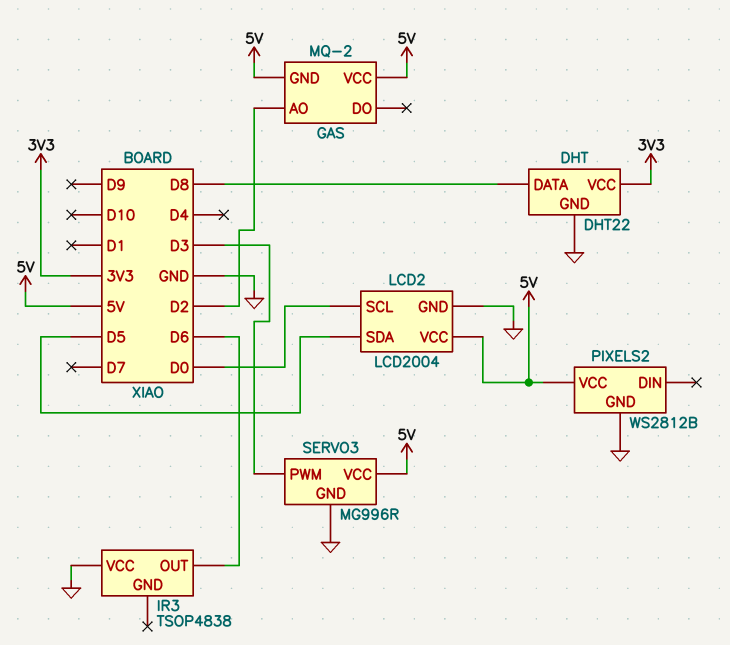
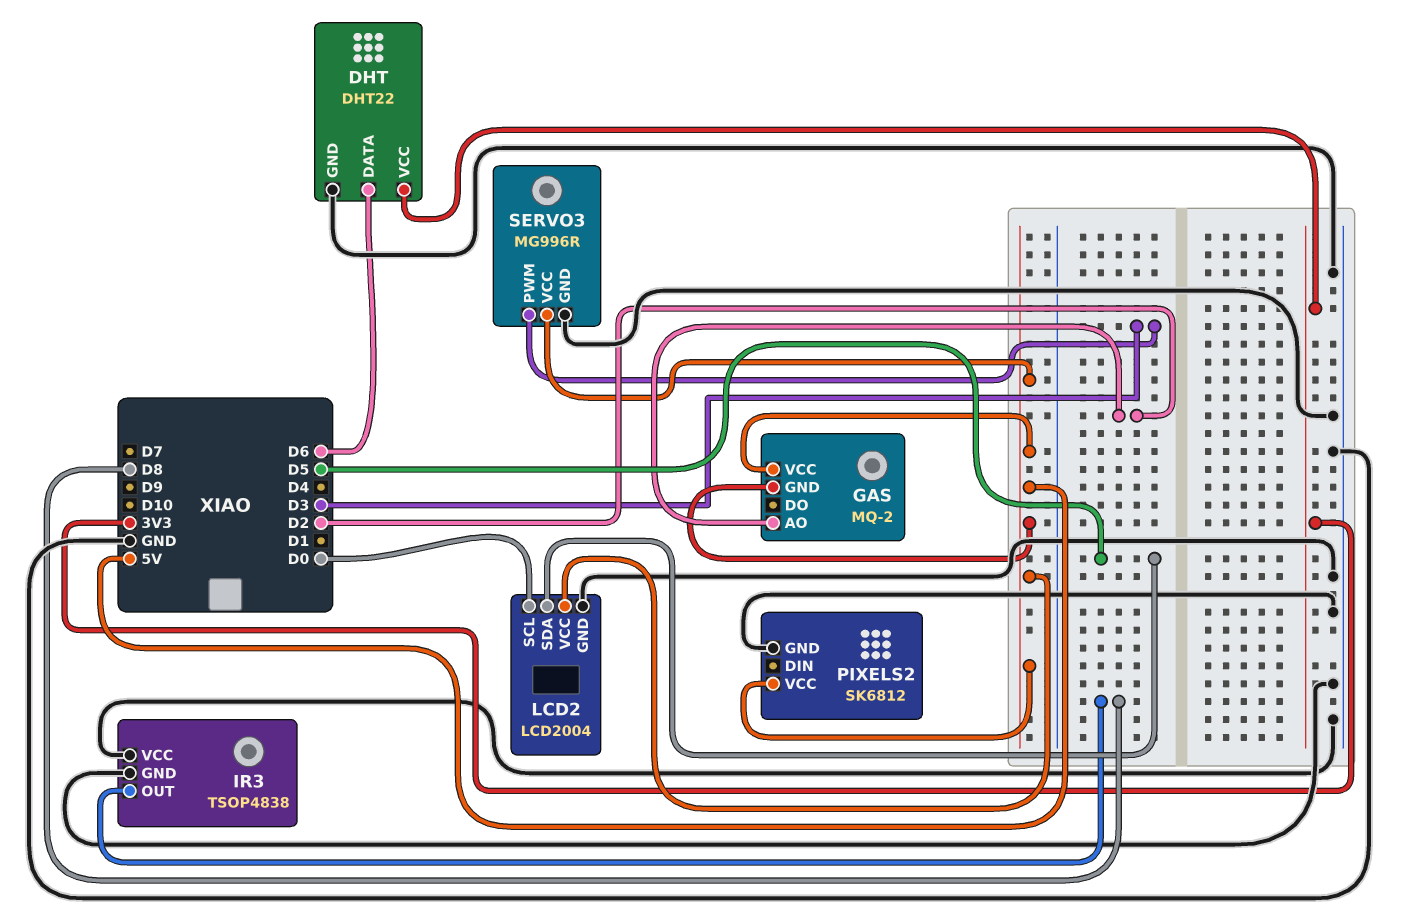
DHT pin DATA: D8 -> D6
IR3 pin GND: none -> GND
IR3 pin OUT: D6 -> D8
PIXELS2: WS2812B -> SK6812

